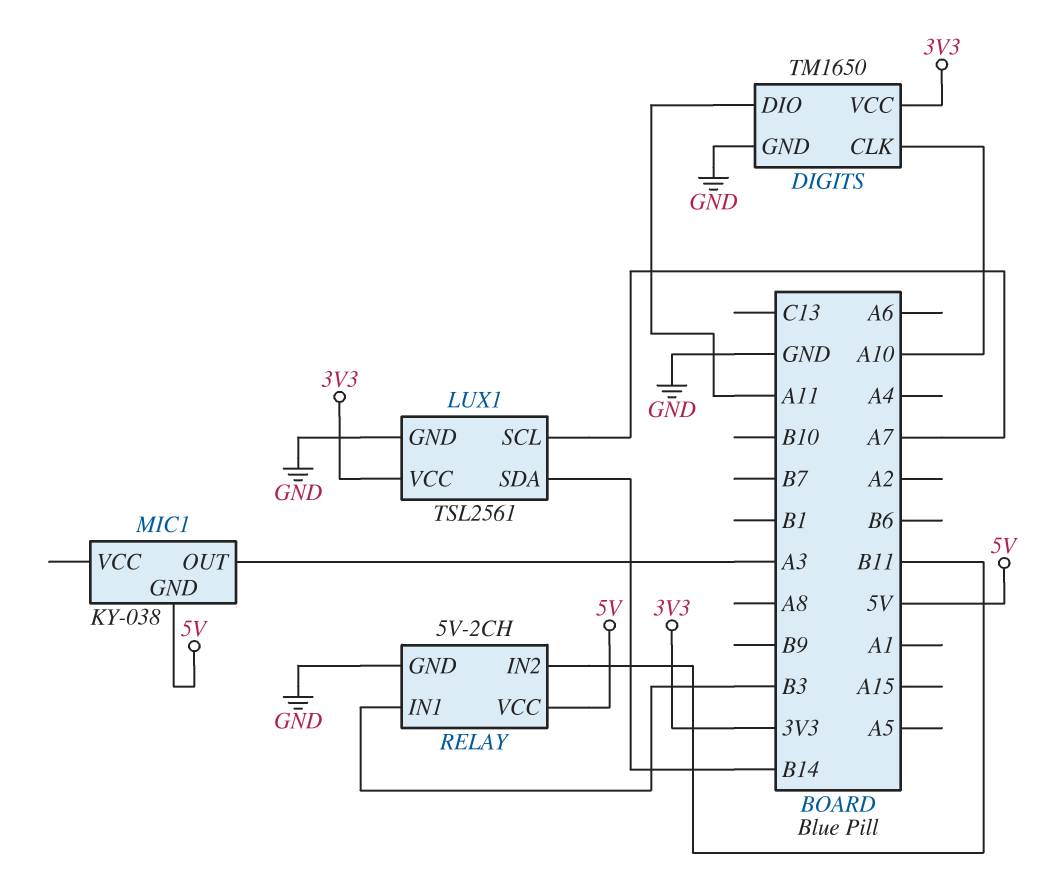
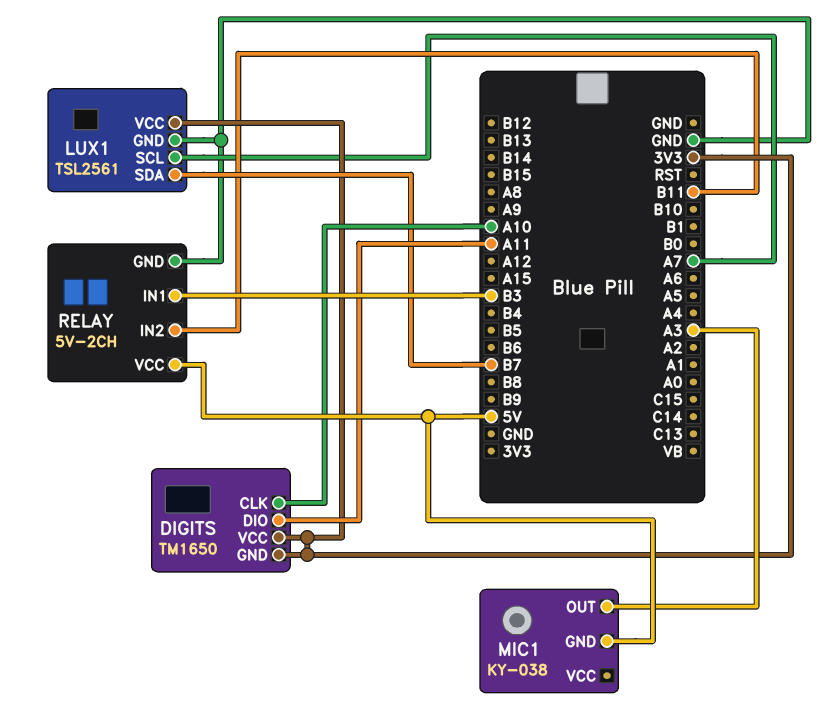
DIGITS pin GND: GND -> 3V3
LUX1 pin SDA: B14 -> B7

